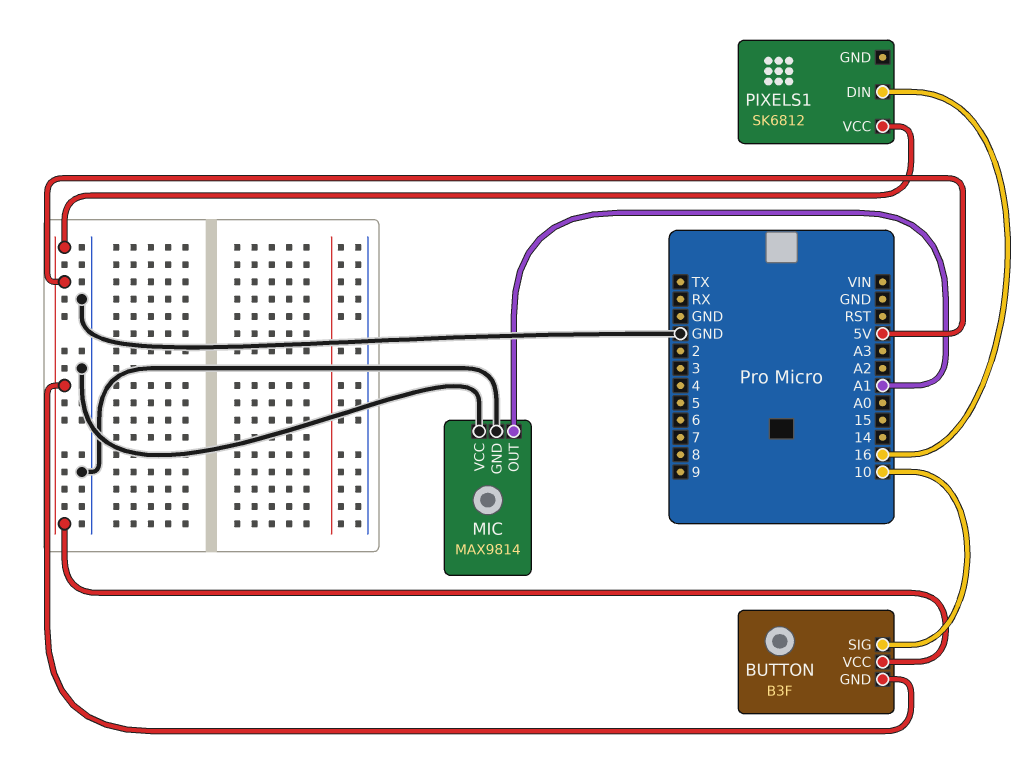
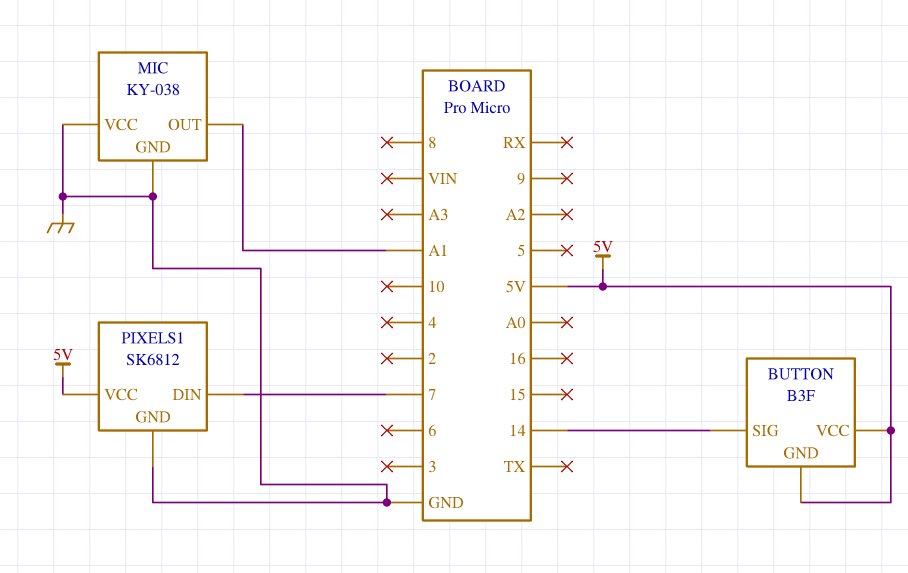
BUTTON pin SIG: 10 -> 14
MIC: MAX9814 -> KY-038
PIXELS1 pin DIN: 16 -> 7
PIXELS1 pin GND: none -> GND

